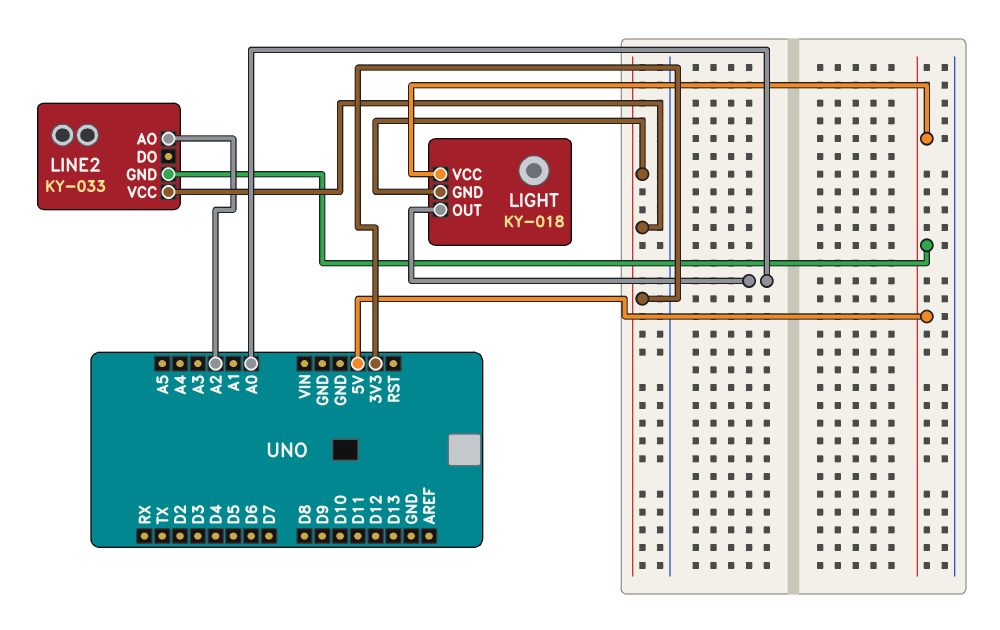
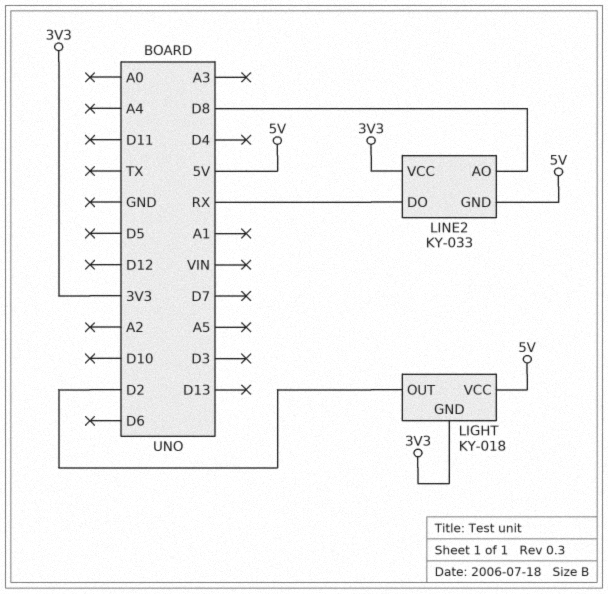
LIGHT pin OUT: A0 -> D2
LINE2 pin AO: A2 -> D8
LINE2 pin DO: none -> RX

